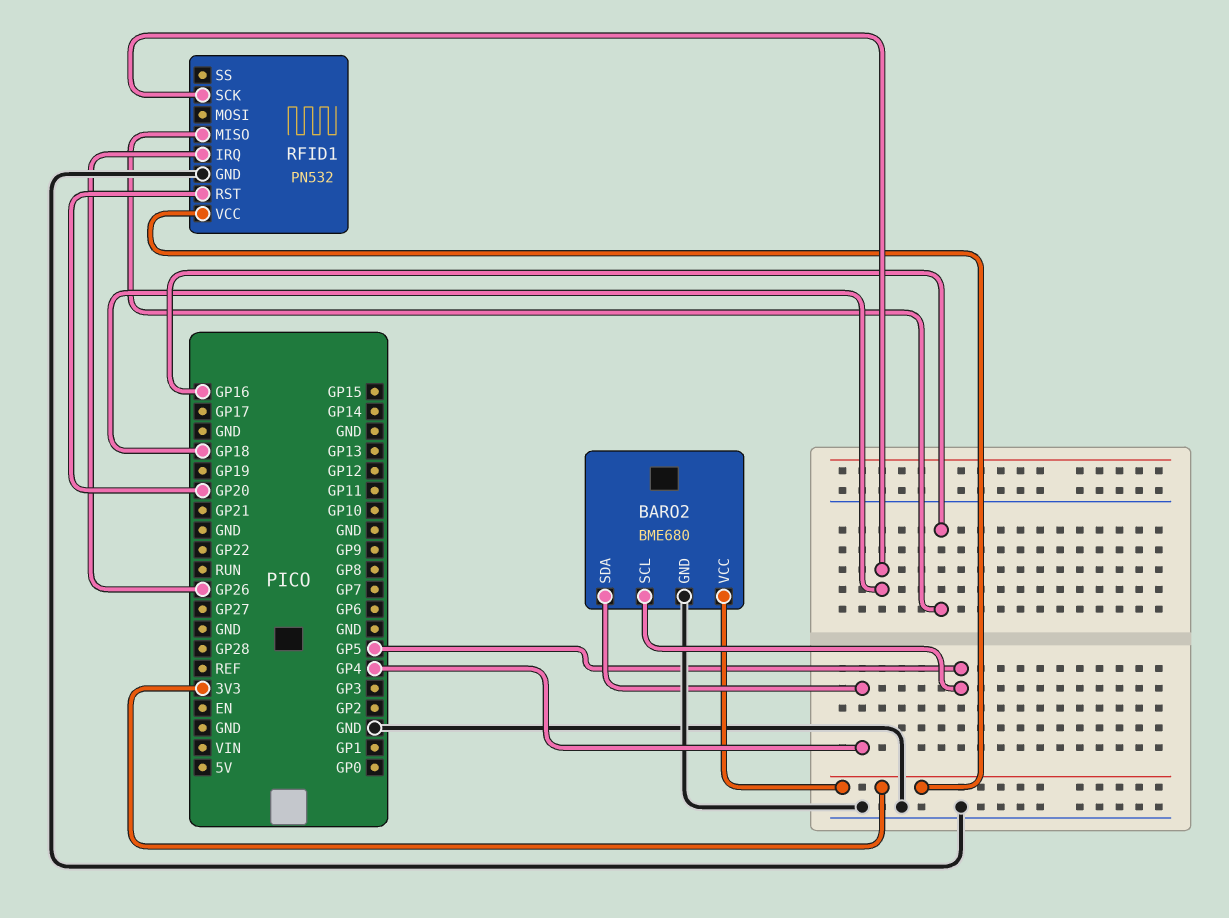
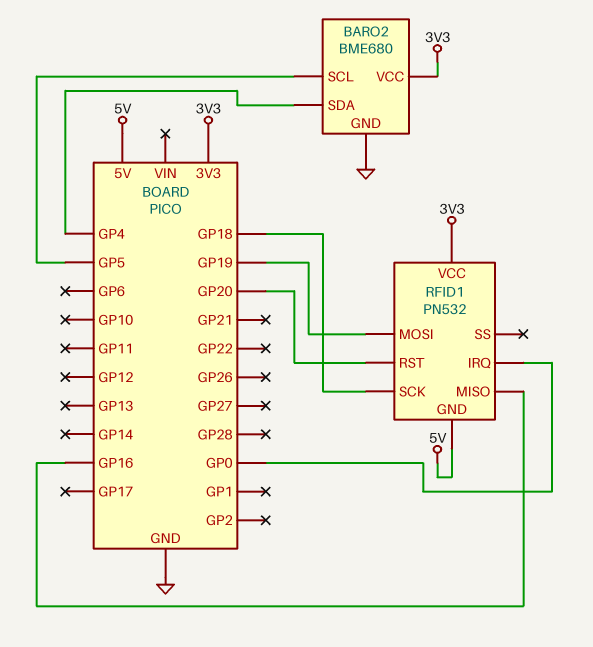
RFID1 pin GND: GND -> 5V
RFID1 pin IRQ: GP26 -> GP0
RFID1 pin MOSI: none -> GP19

